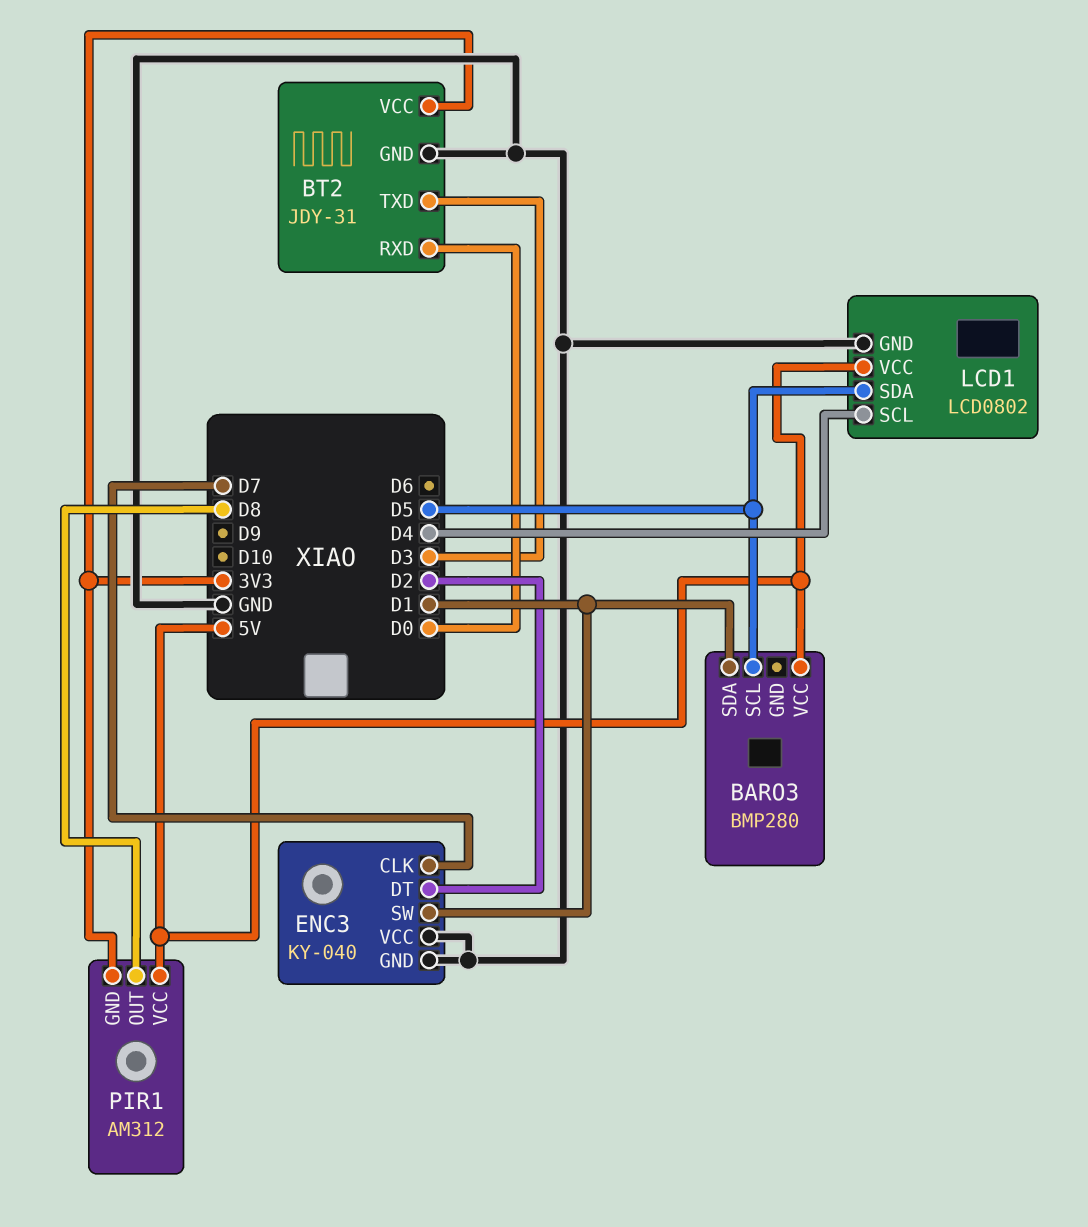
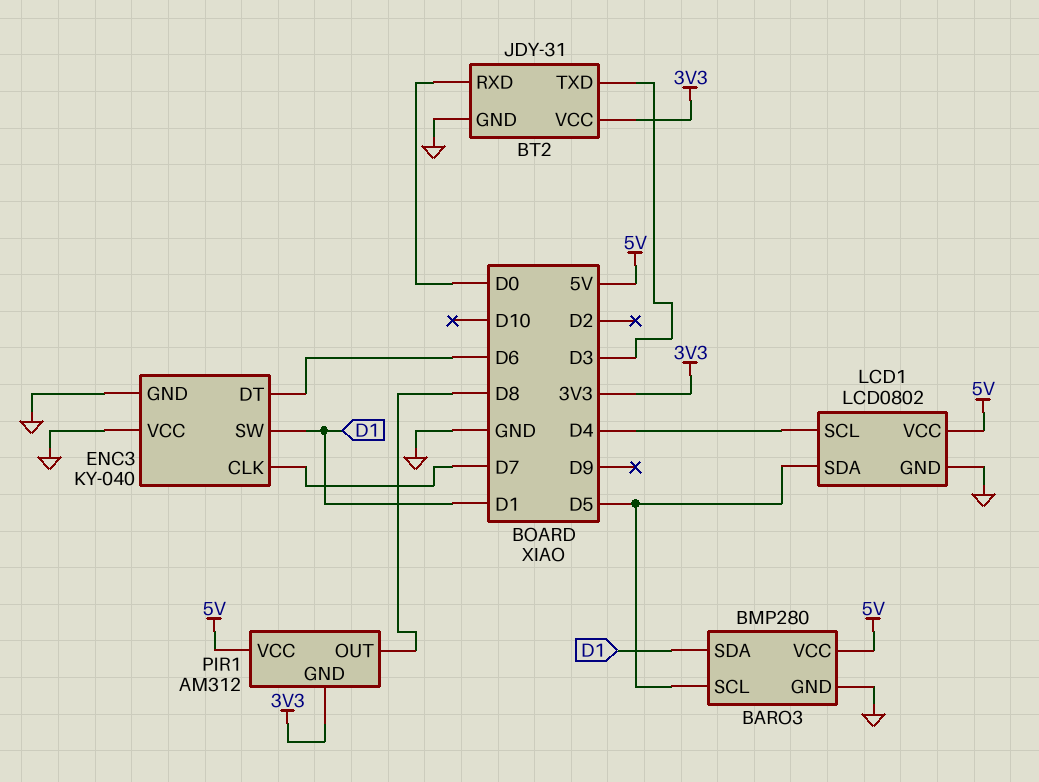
BARO3 pin GND: none -> GND
ENC3 pin DT: D2 -> D6

